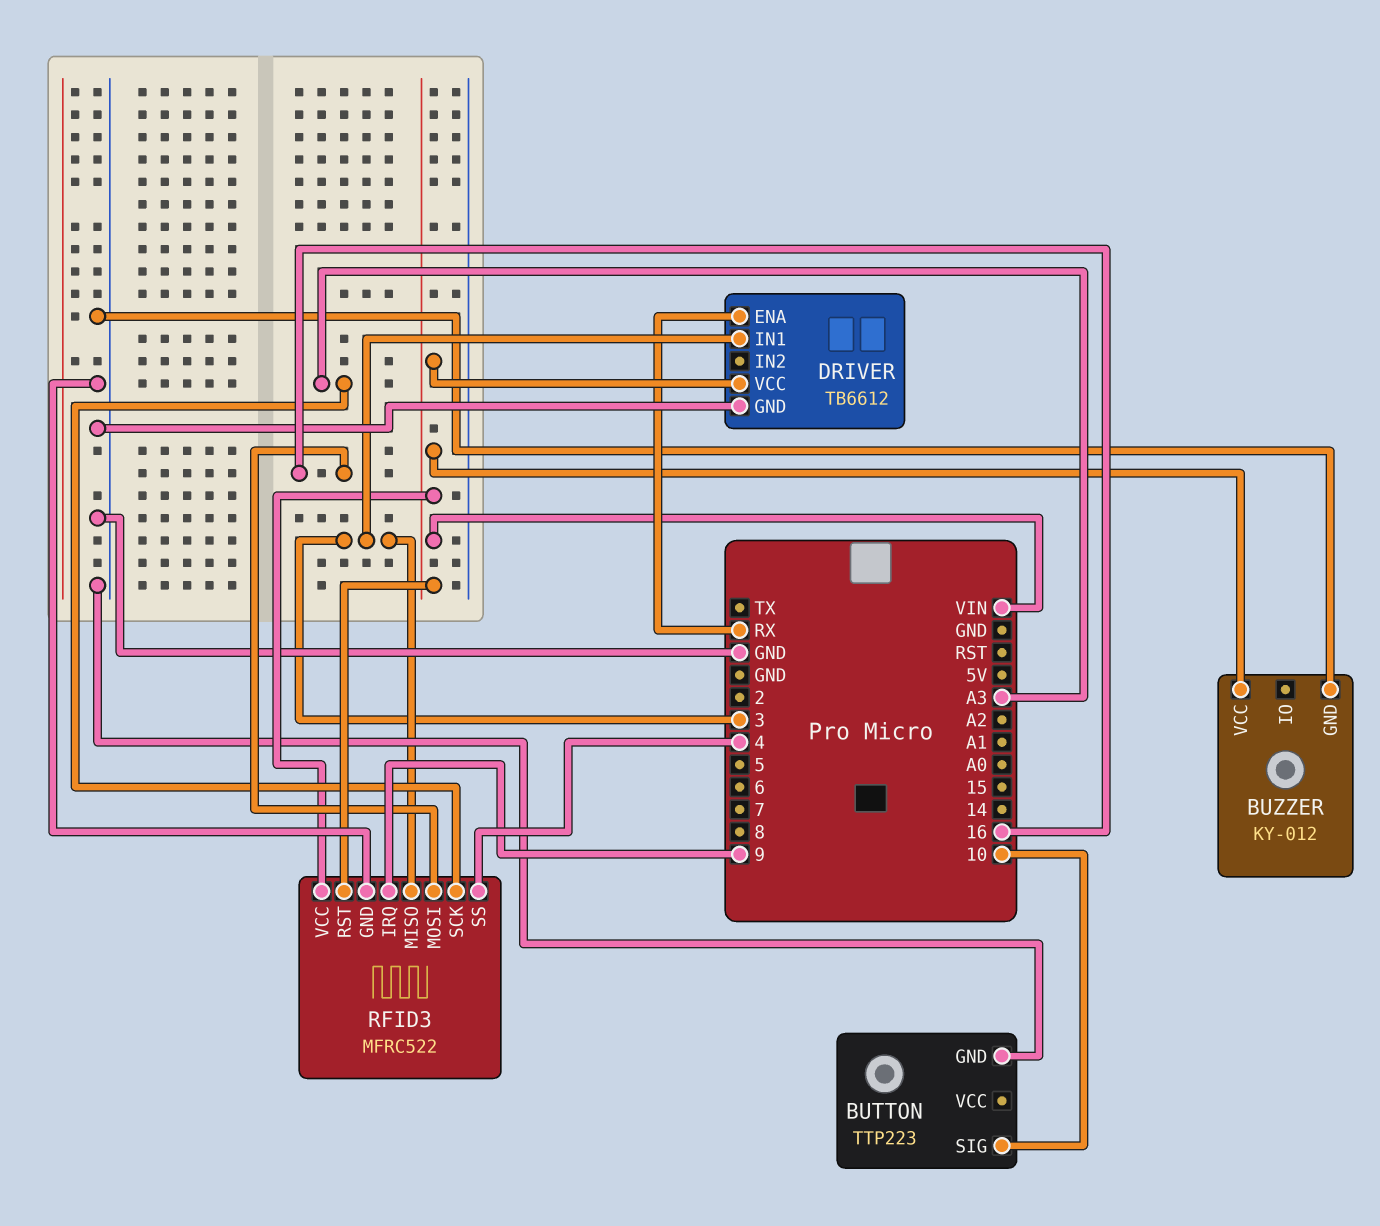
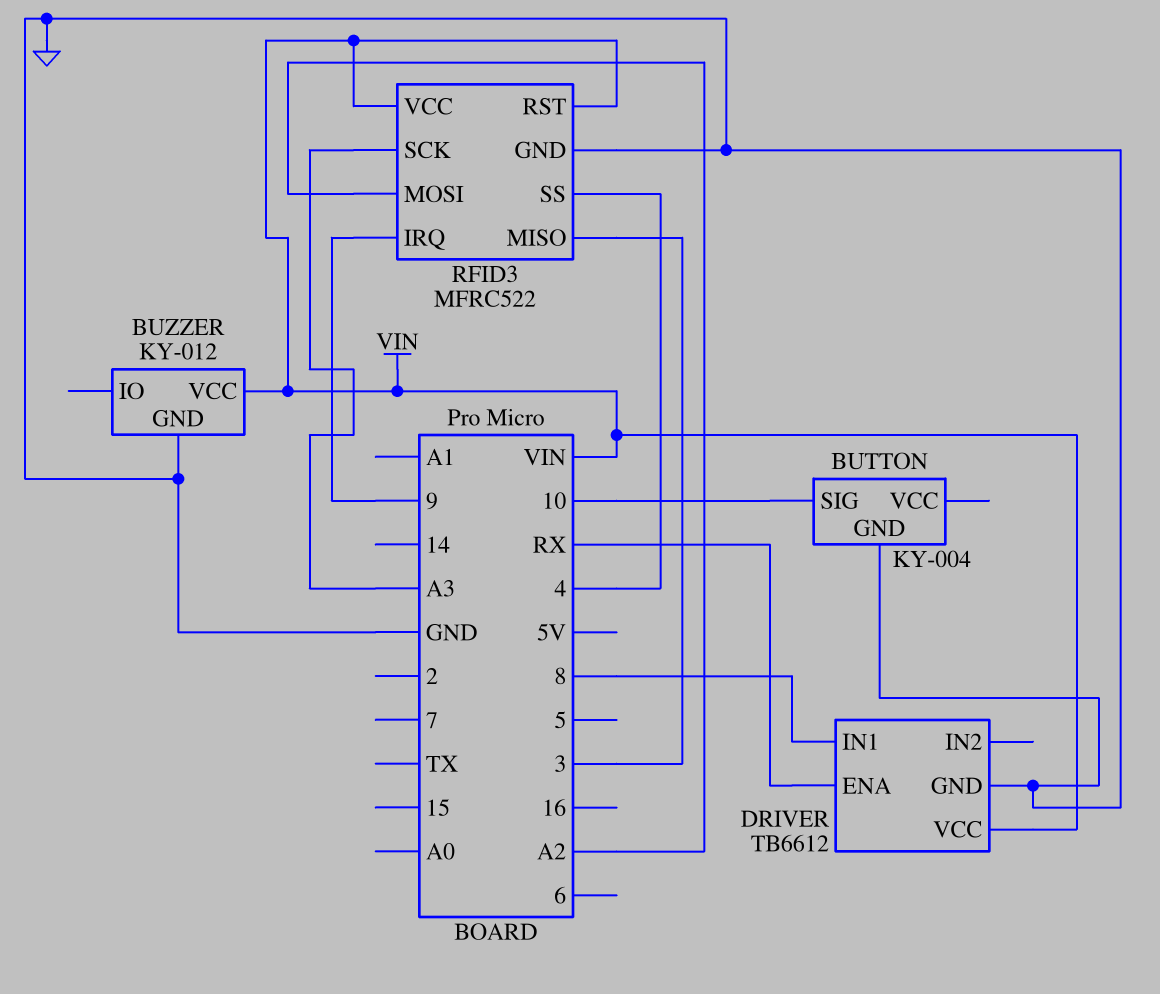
BUTTON: TTP223 -> KY-004
DRIVER pin IN1: 3 -> 8
RFID3 pin MOSI: 16 -> A2

